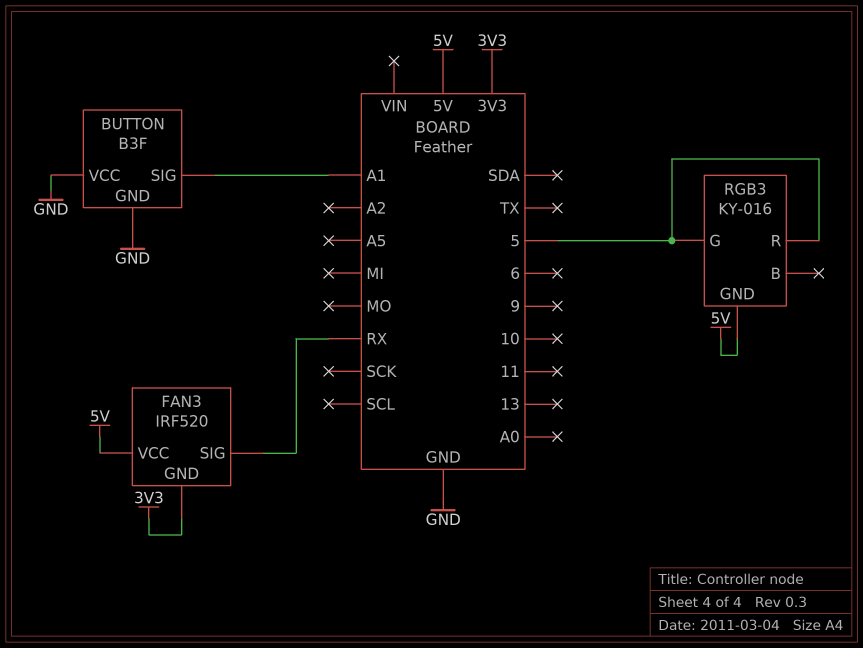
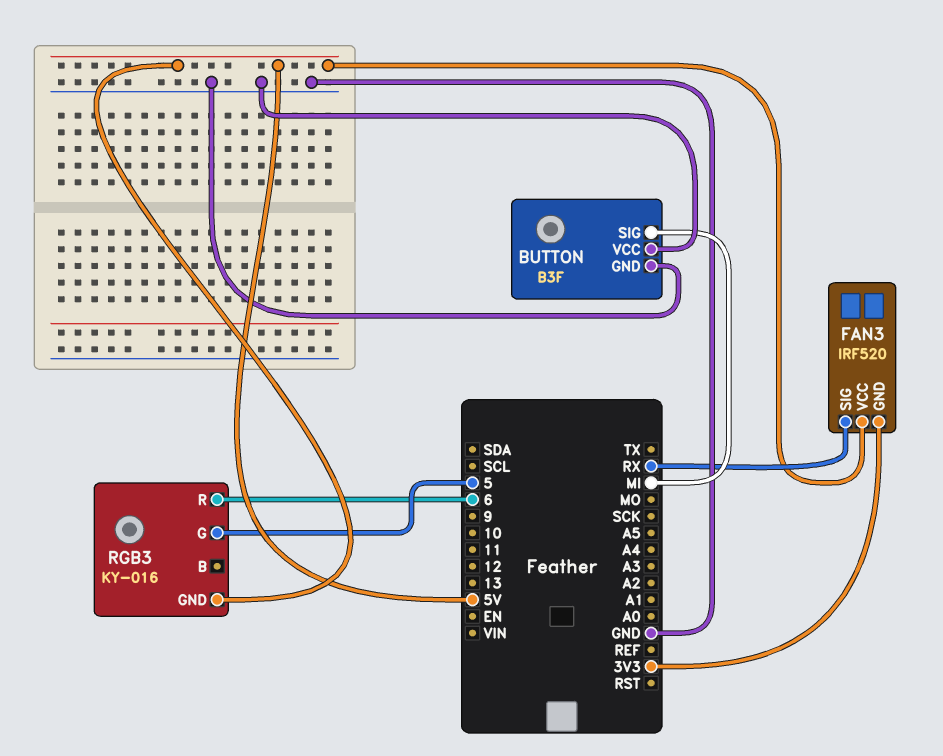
BUTTON pin SIG: A1 -> MI
RGB3 pin R: 5 -> 6

